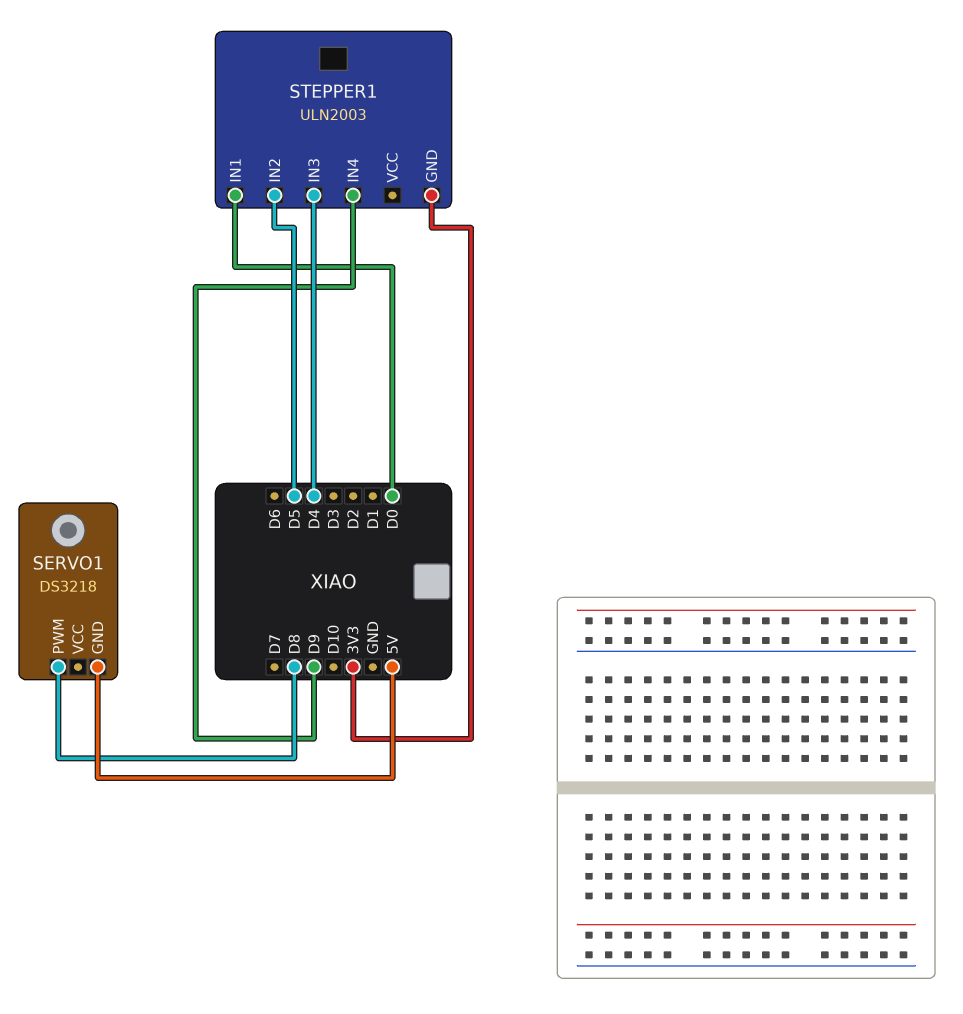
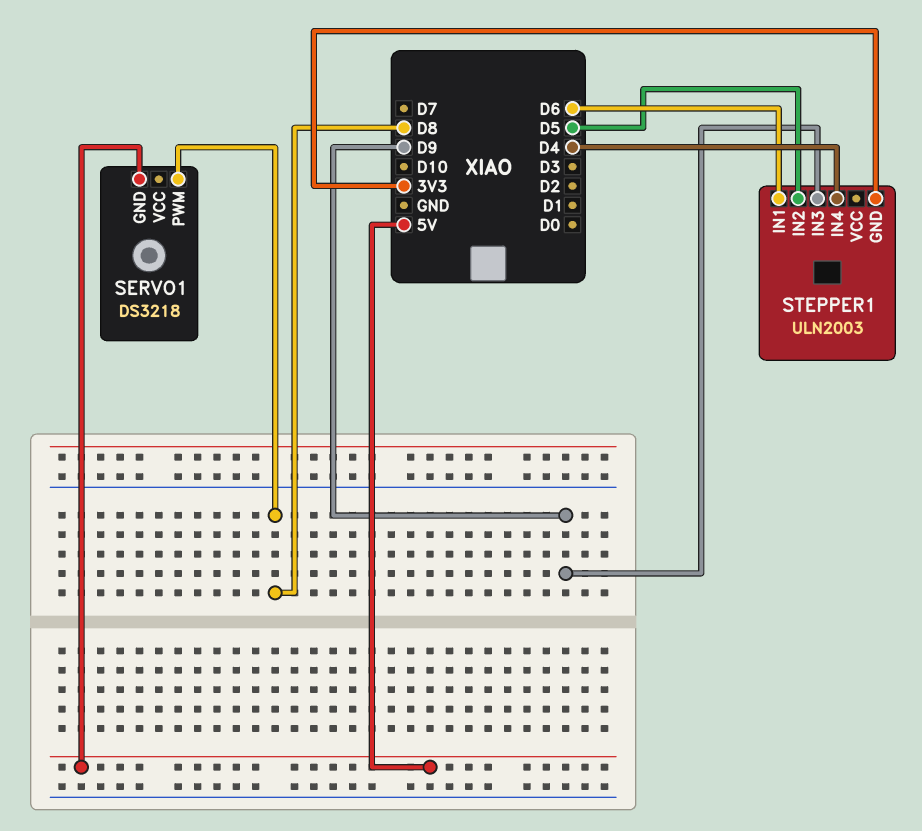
STEPPER1 pin IN1: D0 -> D6
STEPPER1 pin IN3: D4 -> D9
STEPPER1 pin IN4: D9 -> D4

